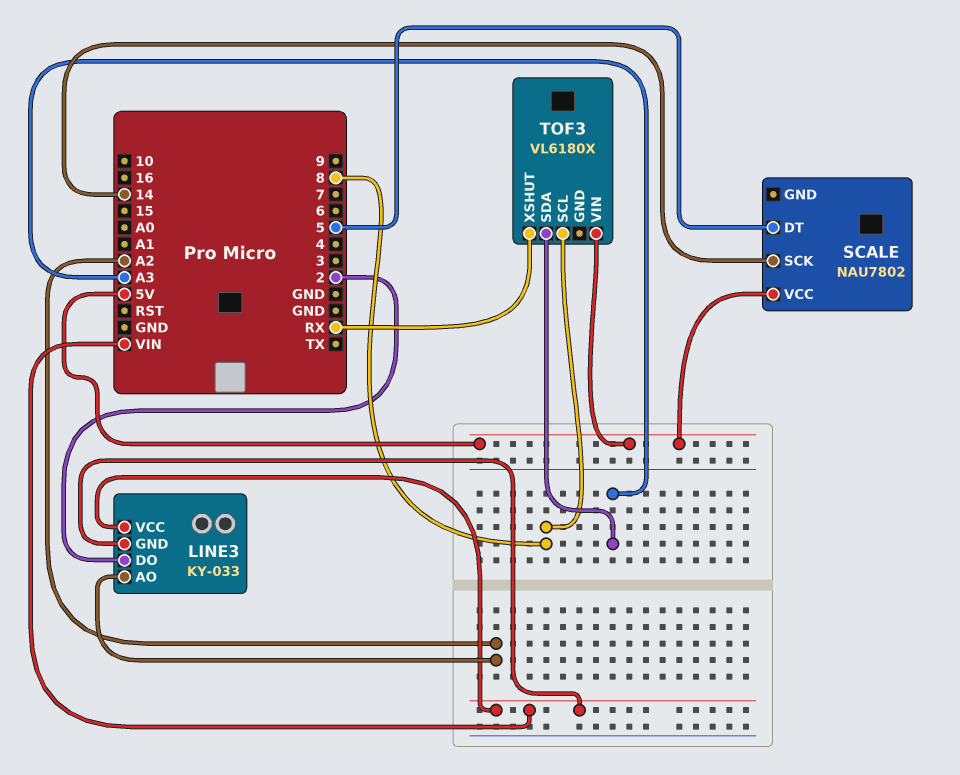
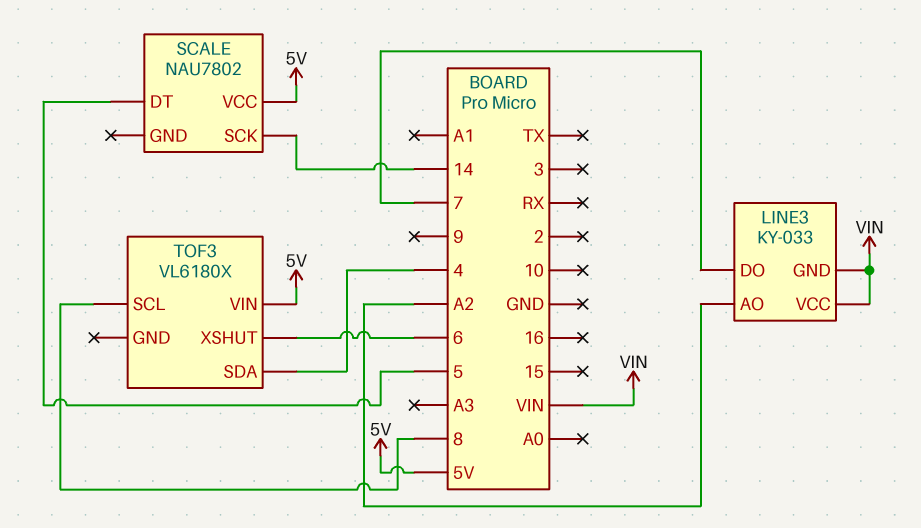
LINE3 pin DO: 2 -> 7
TOF3 pin SDA: A3 -> 4
TOF3 pin XSHUT: RX -> 6

